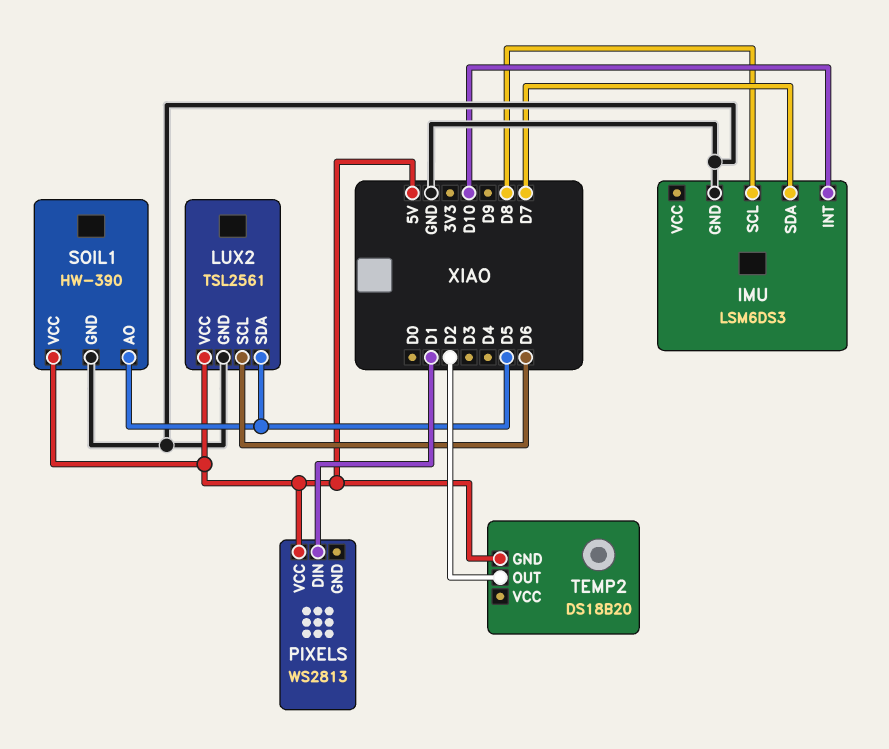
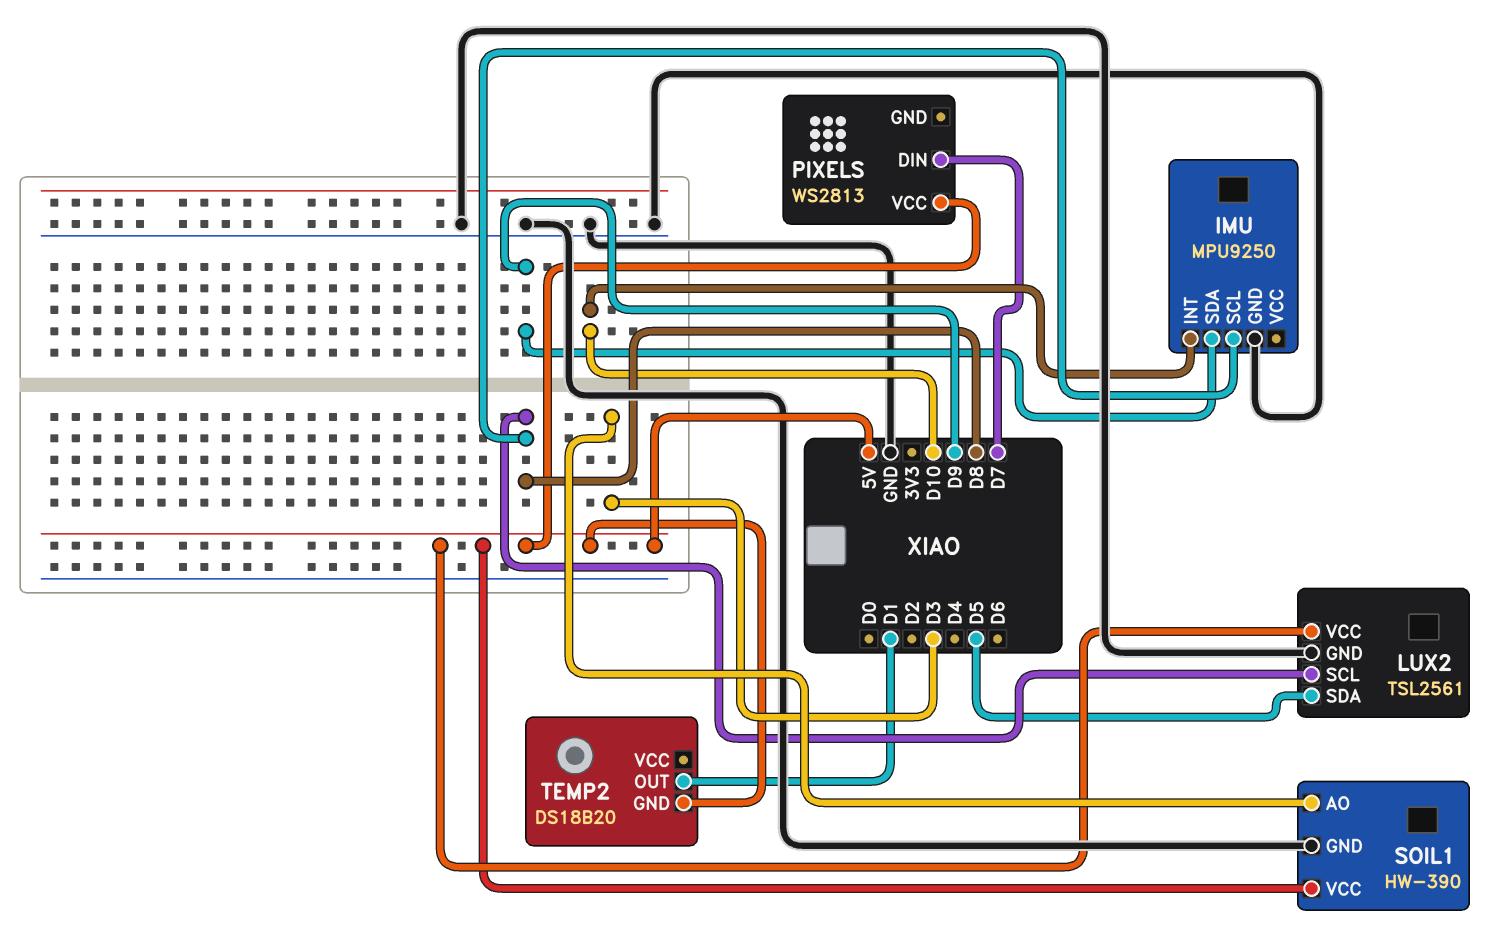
IMU: LSM6DS3 -> MPU9250
IMU pin SDA: D7 -> D9
LUX2 pin SCL: D6 -> D8
PIXELS pin DIN: D1 -> D7
SOIL1 pin AO: D5 -> D3
TEMP2 pin OUT: D2 -> D1

